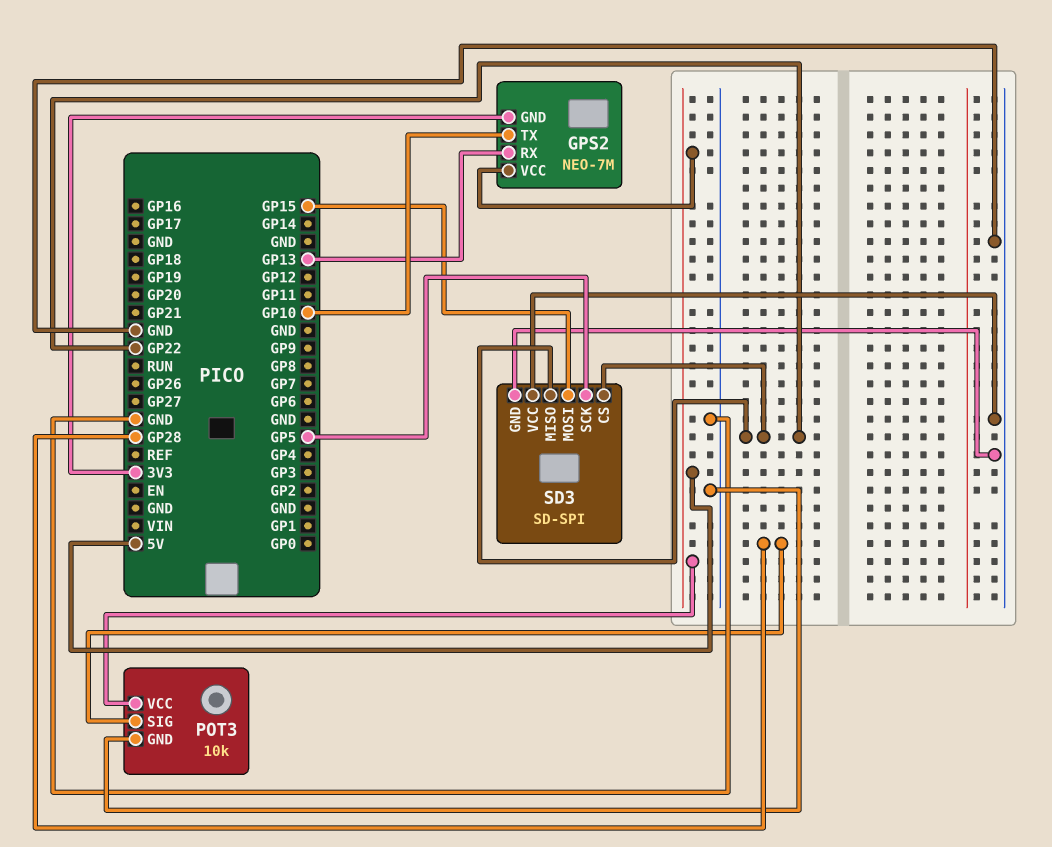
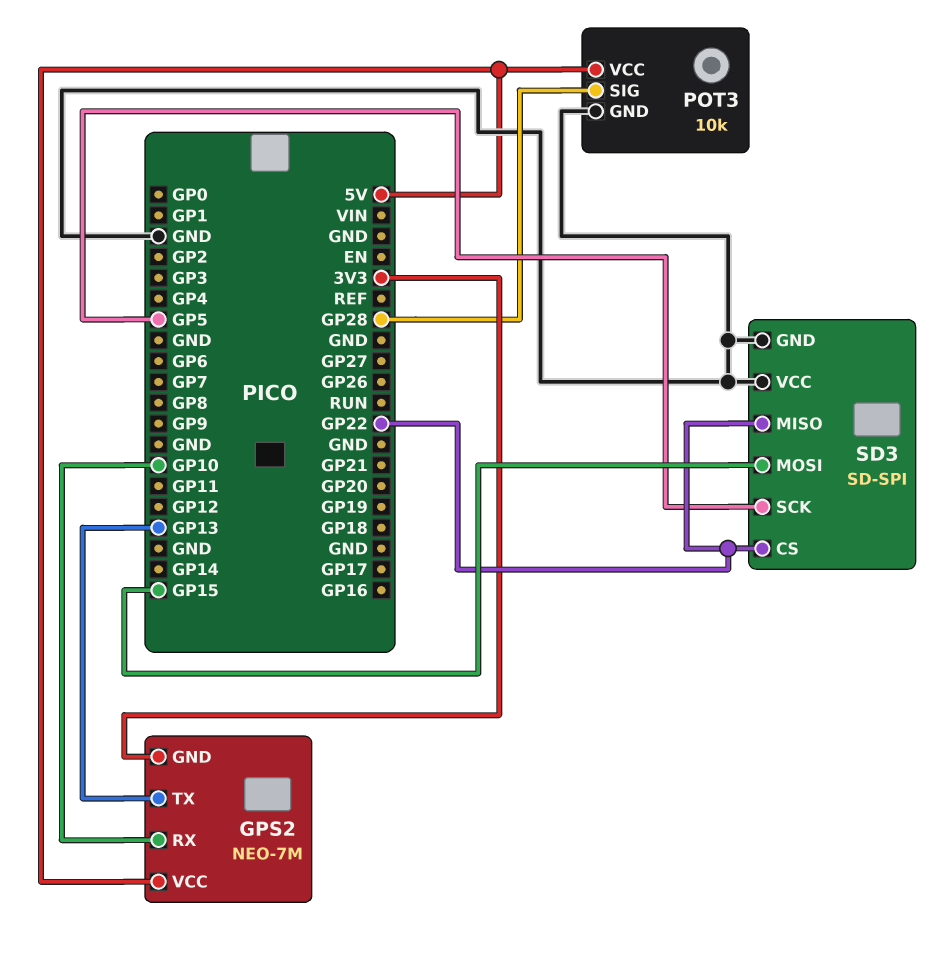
GPS2 pin RX: GP13 -> GP10
GPS2 pin TX: GP10 -> GP13

